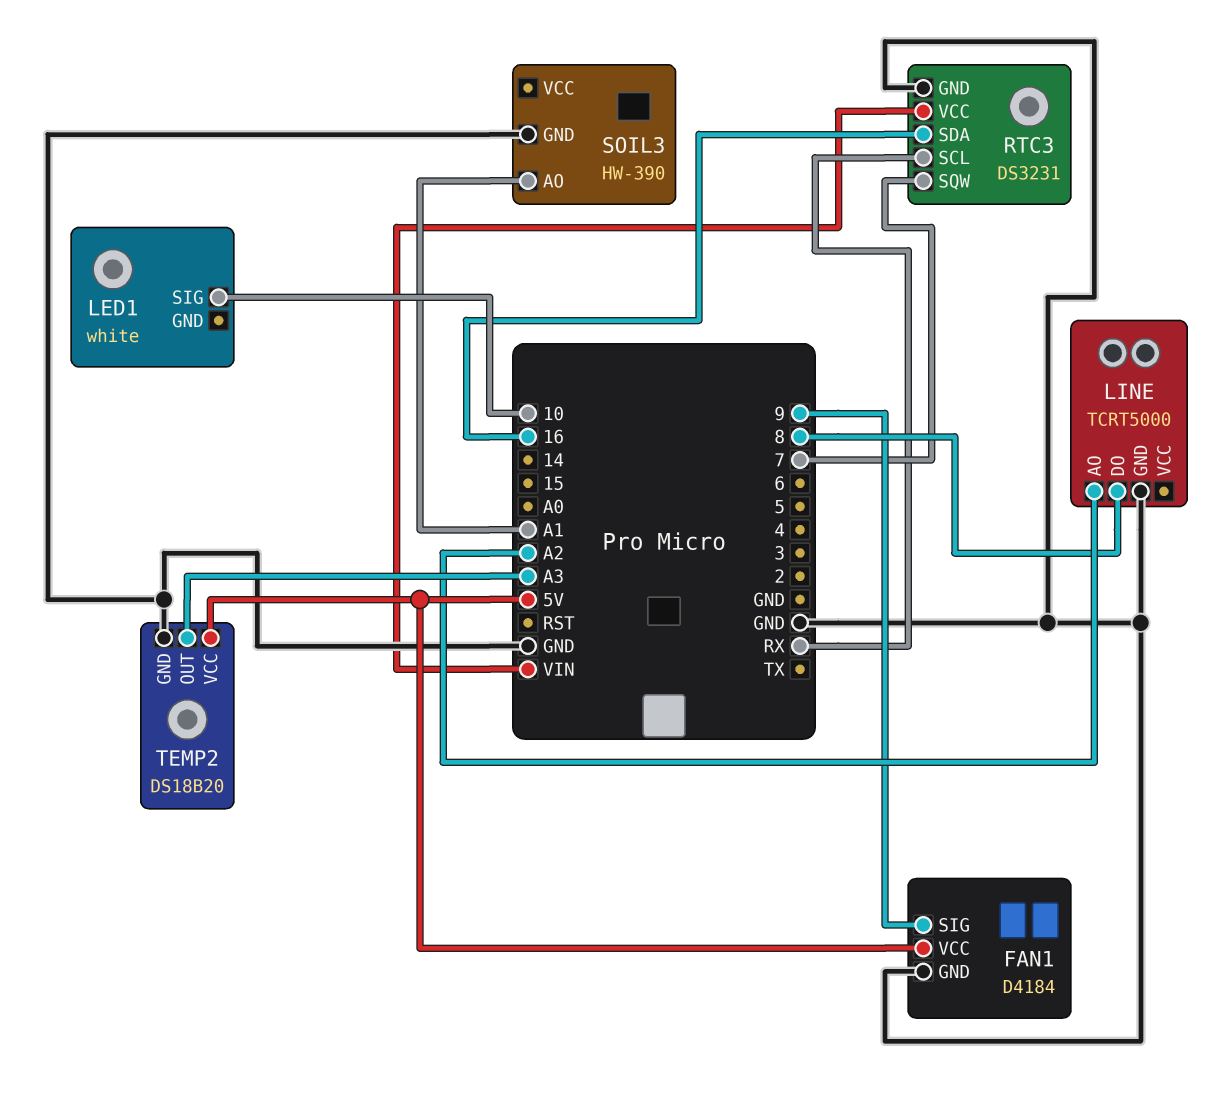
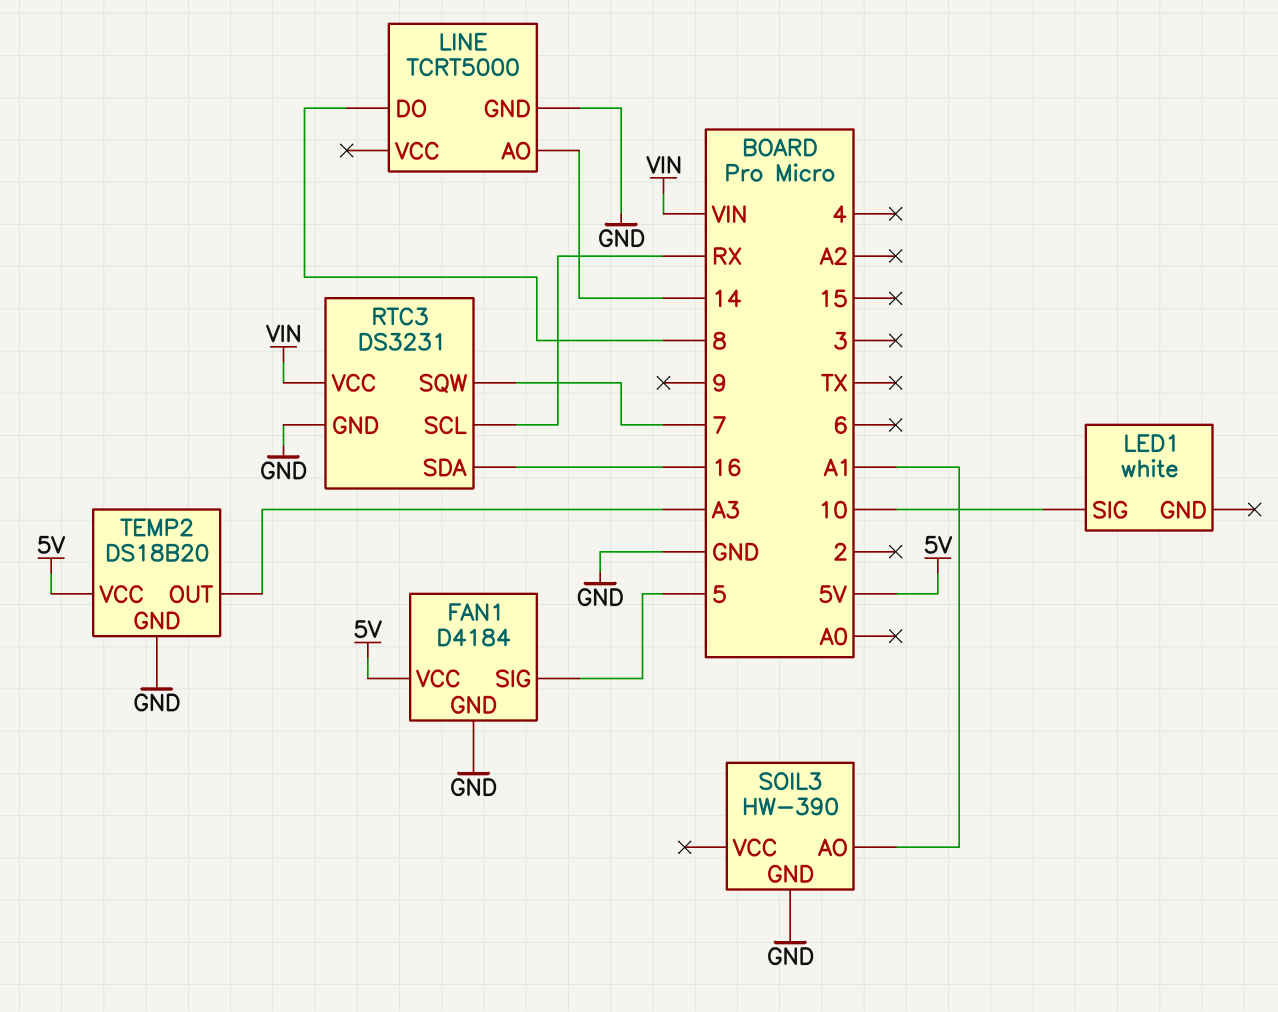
FAN1 pin SIG: 9 -> 5
LINE pin AO: A2 -> 14

